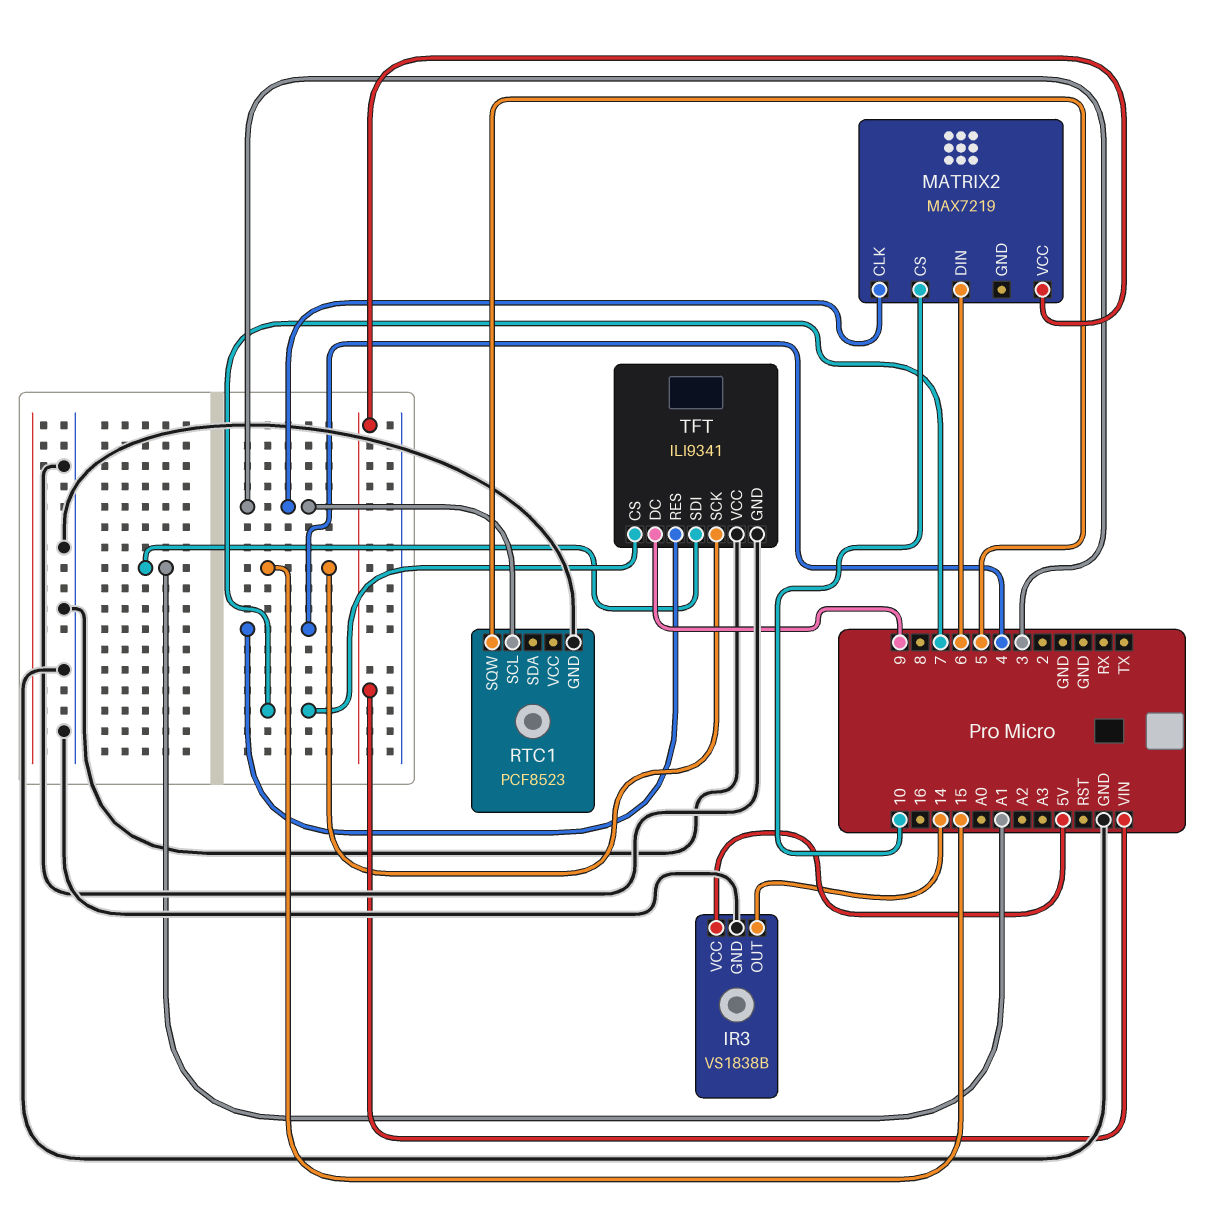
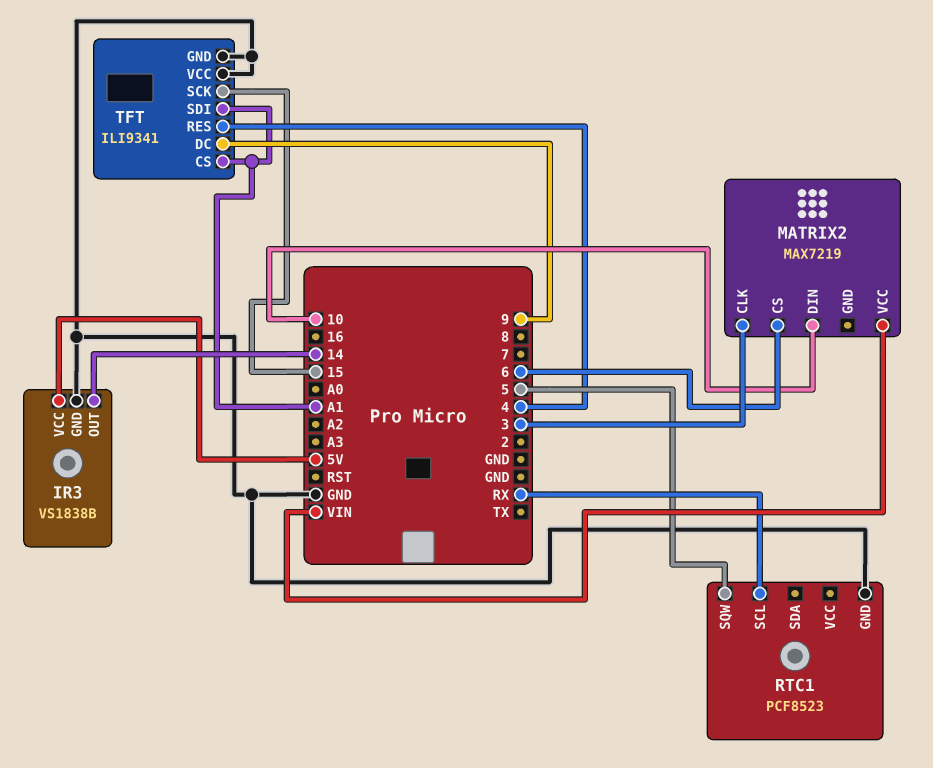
MATRIX2 pin CS: 10 -> 6
MATRIX2 pin DIN: 6 -> 10
RTC1 pin SCL: 3 -> RX
TFT pin CS: 7 -> A1

